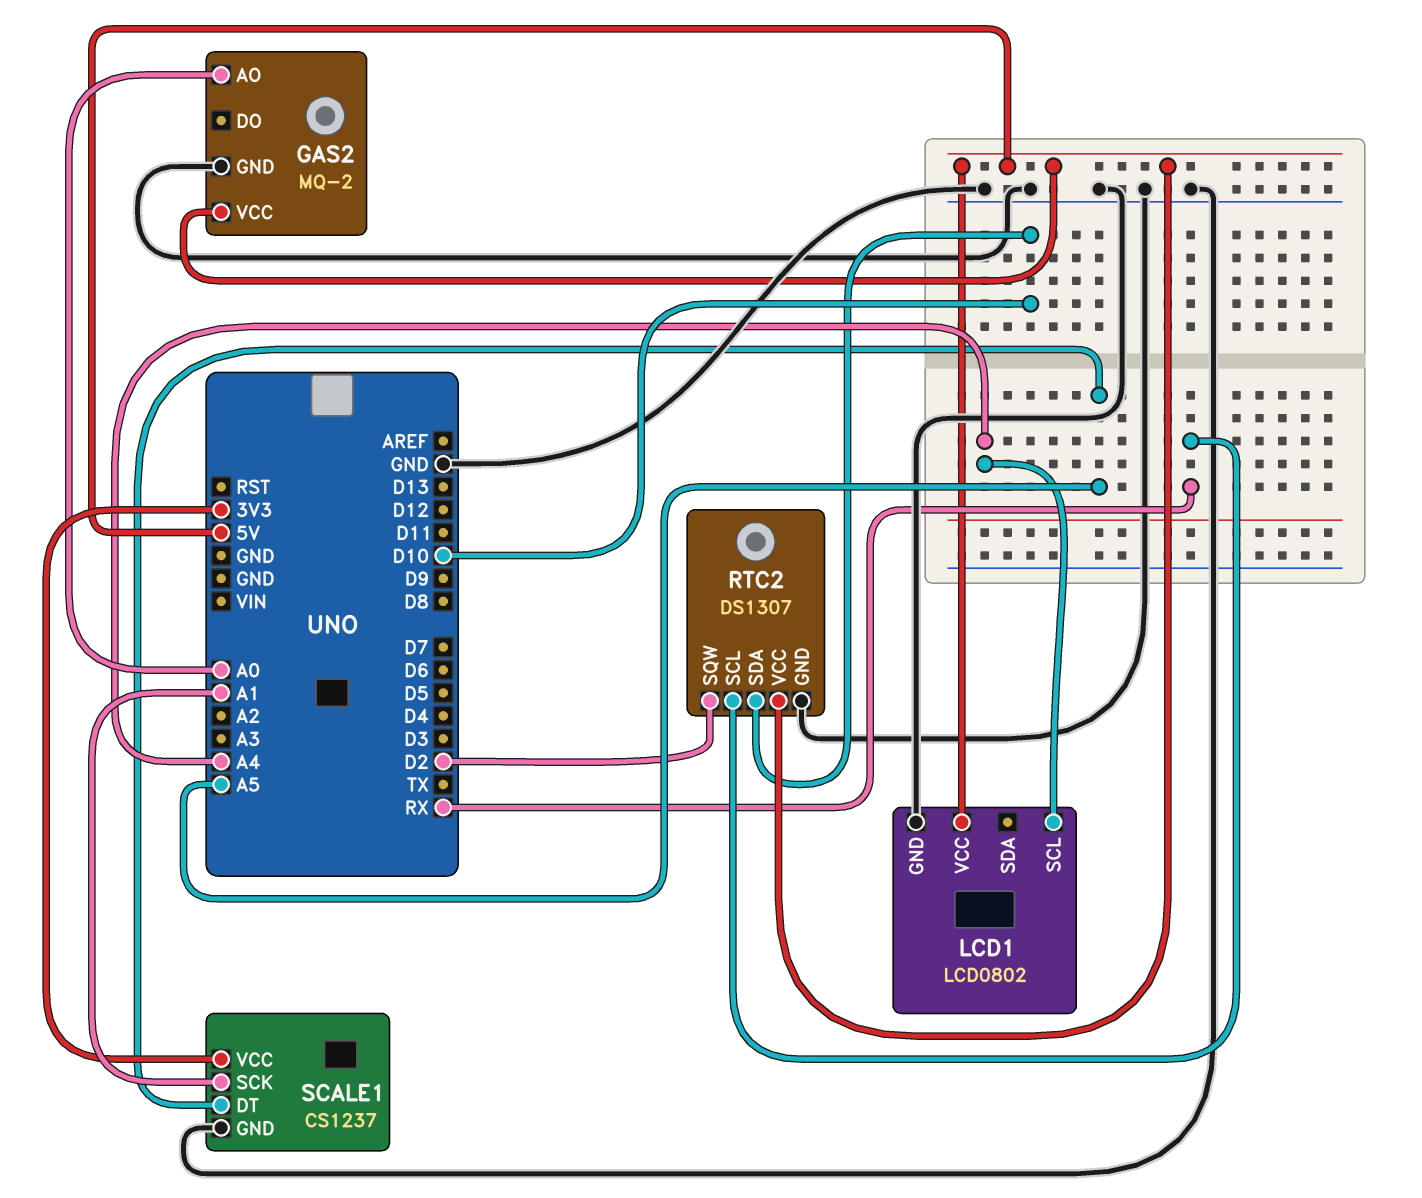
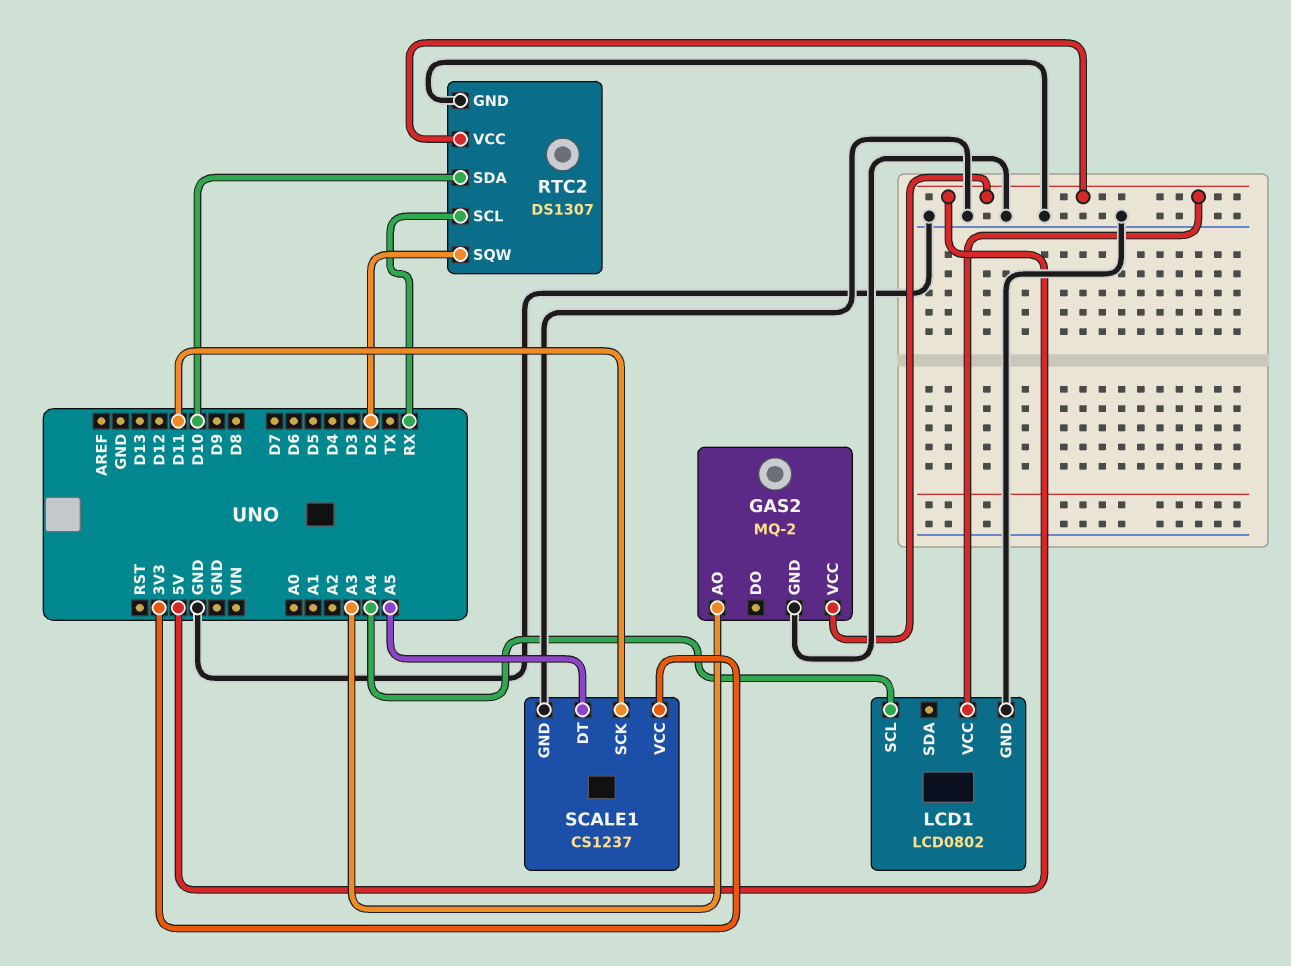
GAS2 pin AO: A0 -> A3
SCALE1 pin SCK: A1 -> D11

